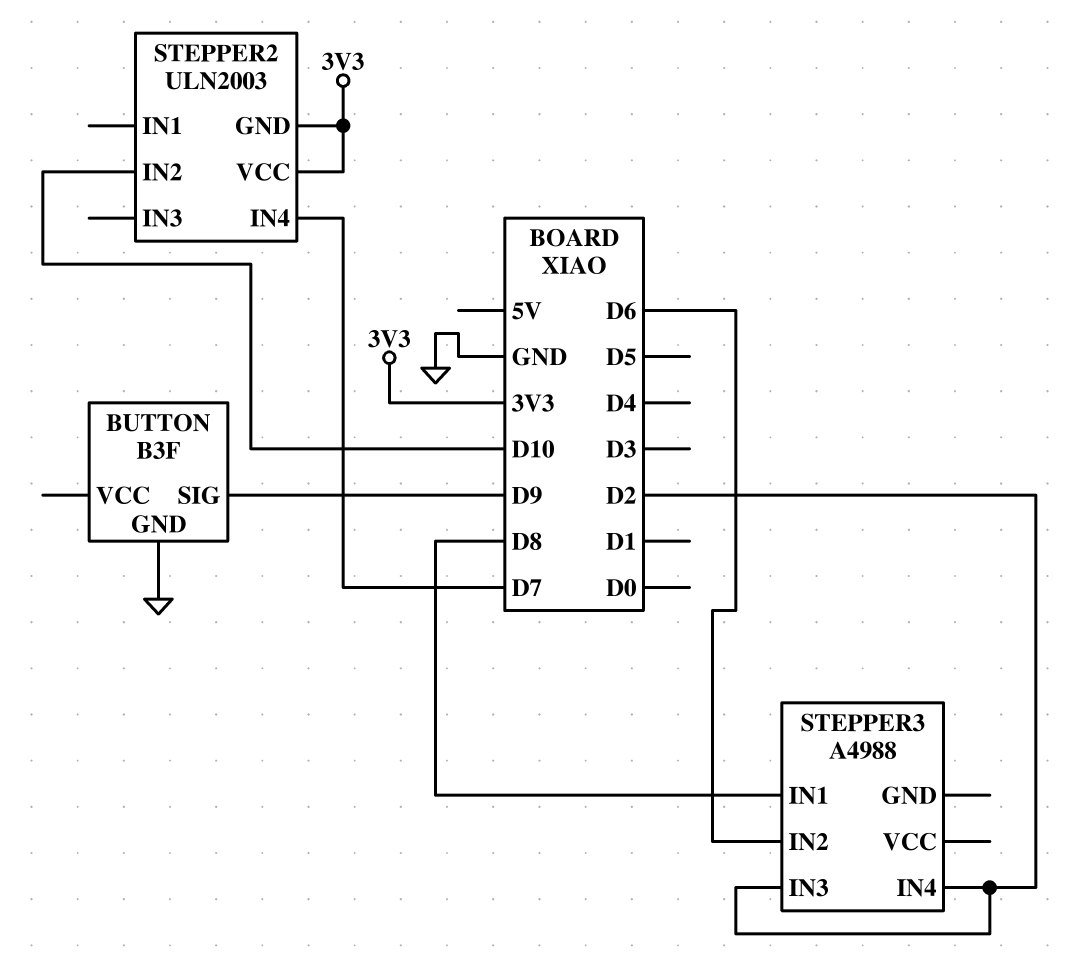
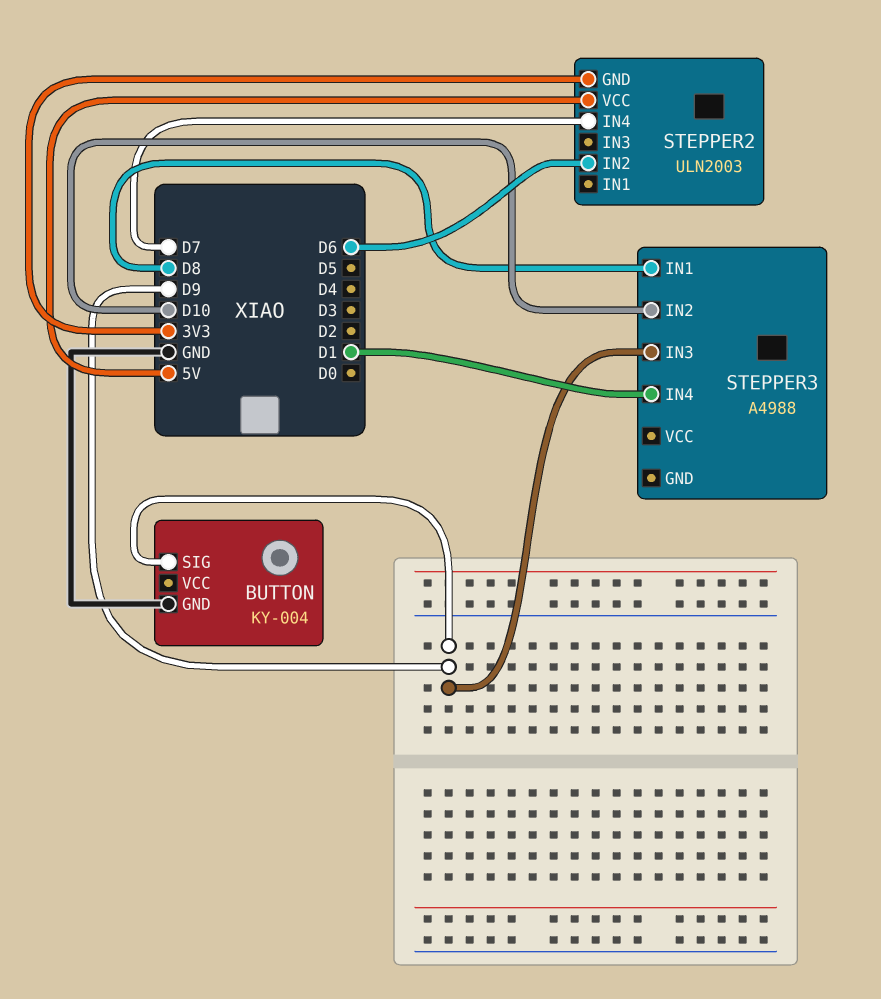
BUTTON: B3F -> KY-004
STEPPER2 pin IN2: D10 -> D6
STEPPER2 pin VCC: 3V3 -> 5V
STEPPER3 pin IN2: D6 -> D10
STEPPER3 pin IN3: D2 -> D9
STEPPER3 pin IN4: D2 -> D1

